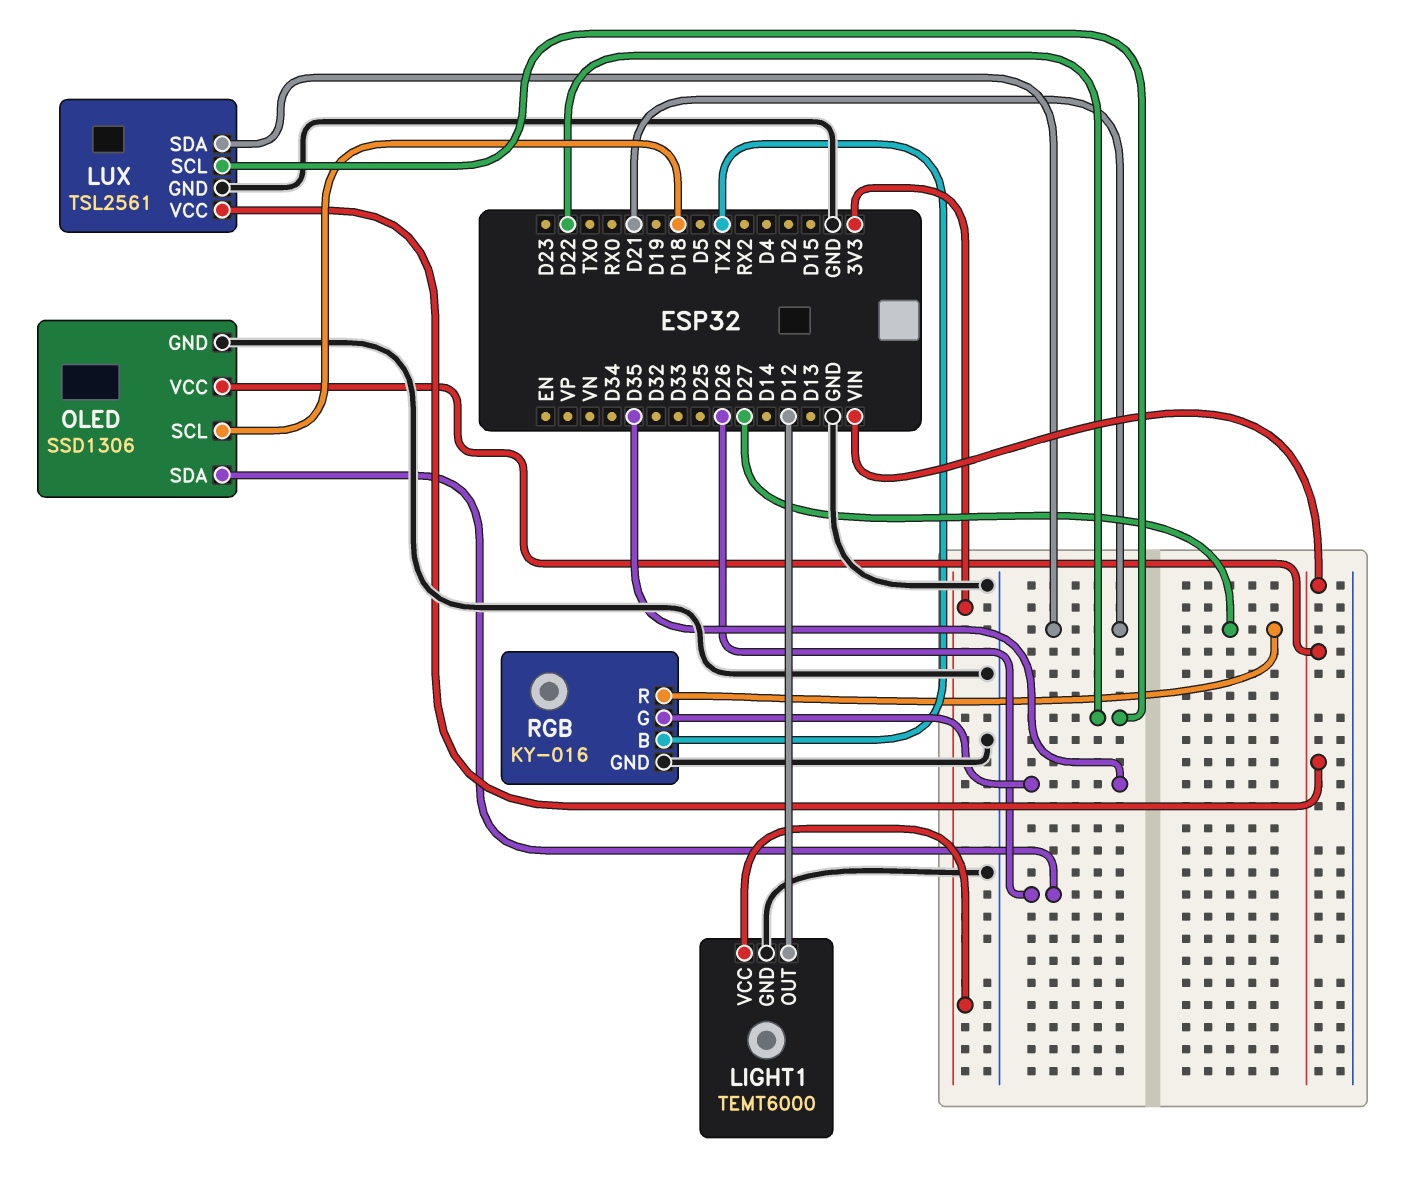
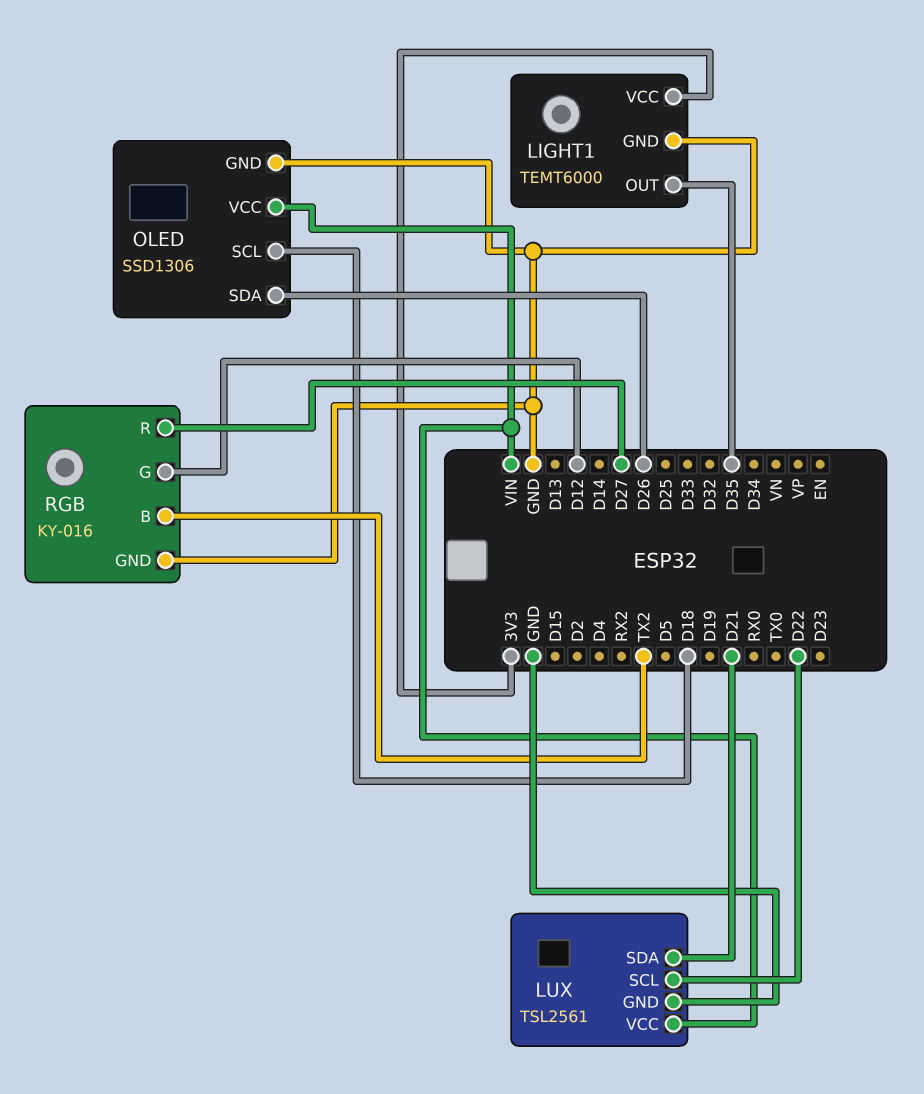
LIGHT1 pin OUT: D12 -> D35
RGB pin G: D35 -> D12

